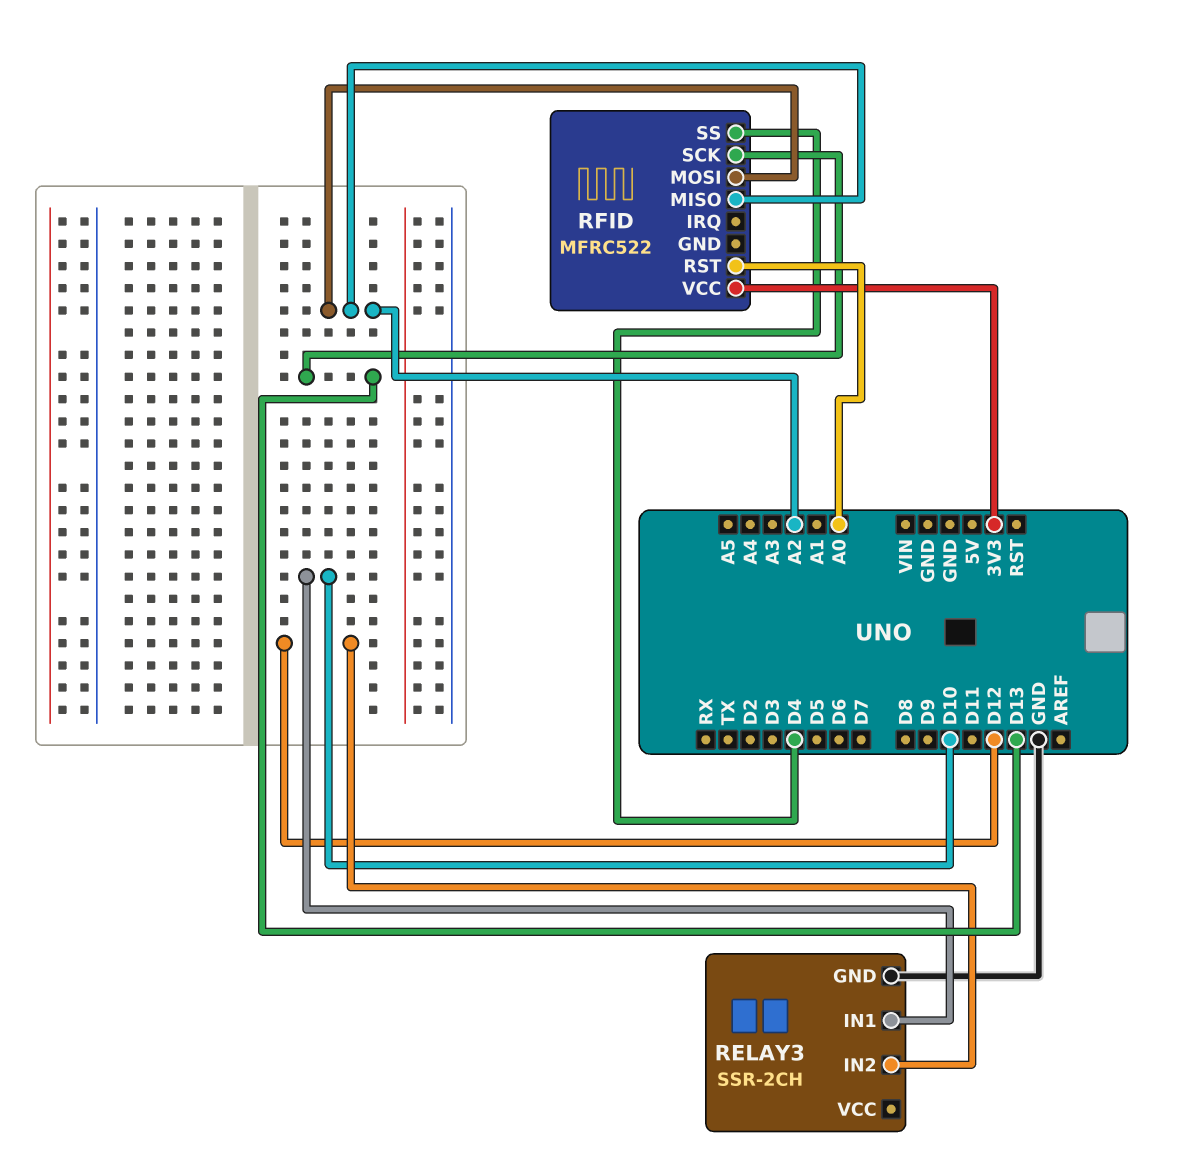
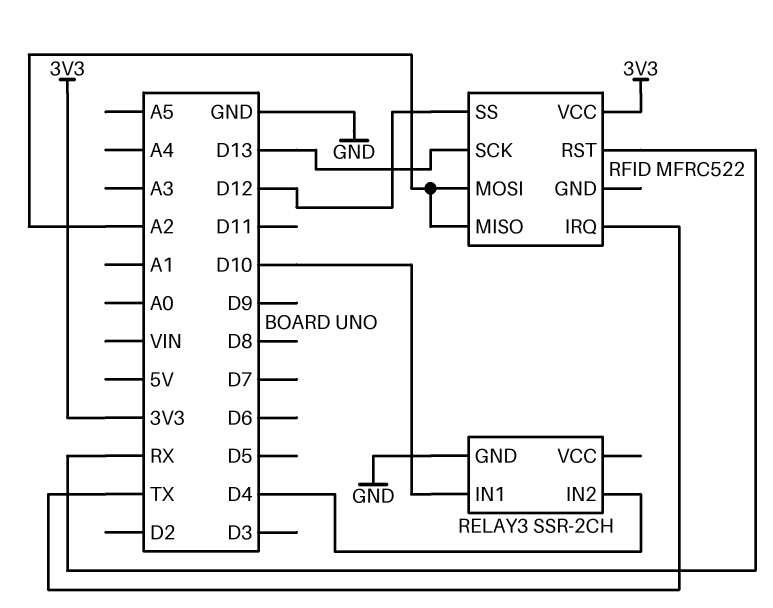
RELAY3 pin IN2: D12 -> D4
RFID pin IRQ: none -> TX
RFID pin RST: A0 -> RX
RFID pin SS: D4 -> D12

